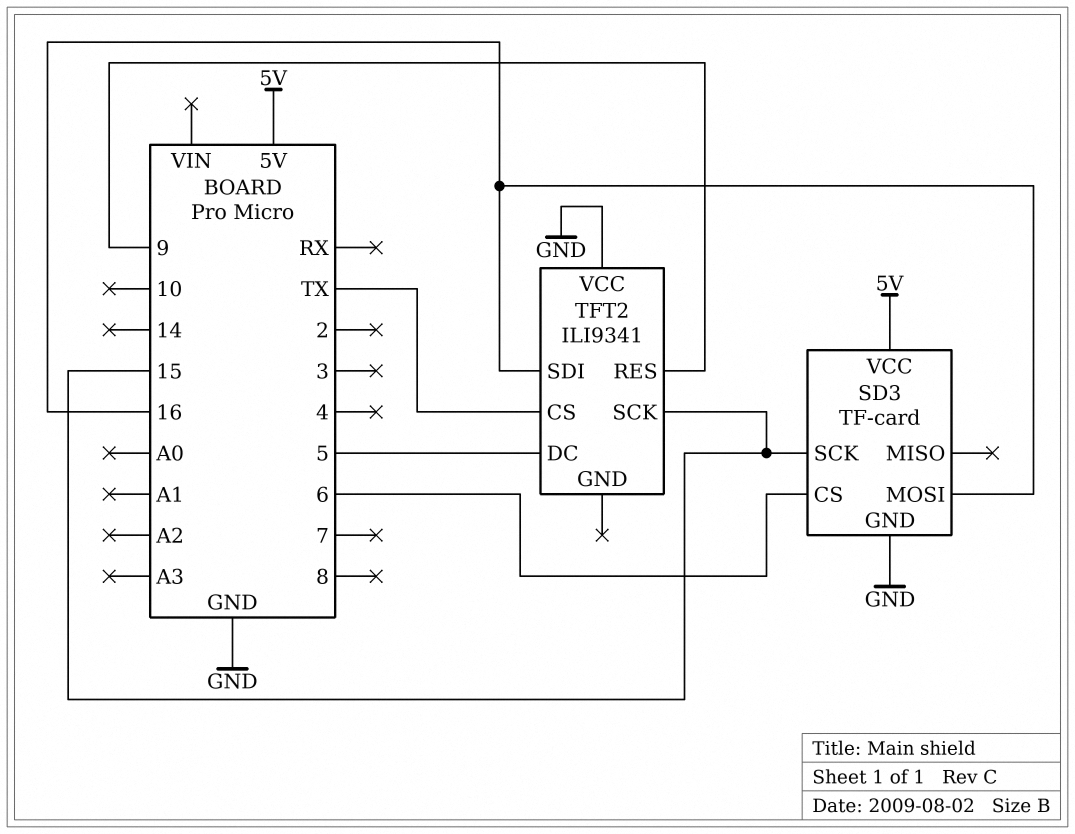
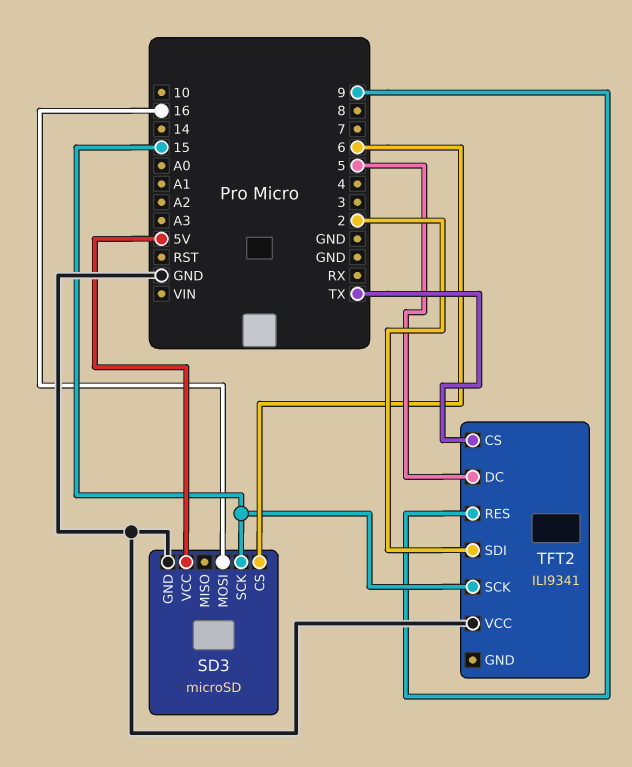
SD3: TF-card -> microSD
TFT2 pin SDI: 16 -> 2

